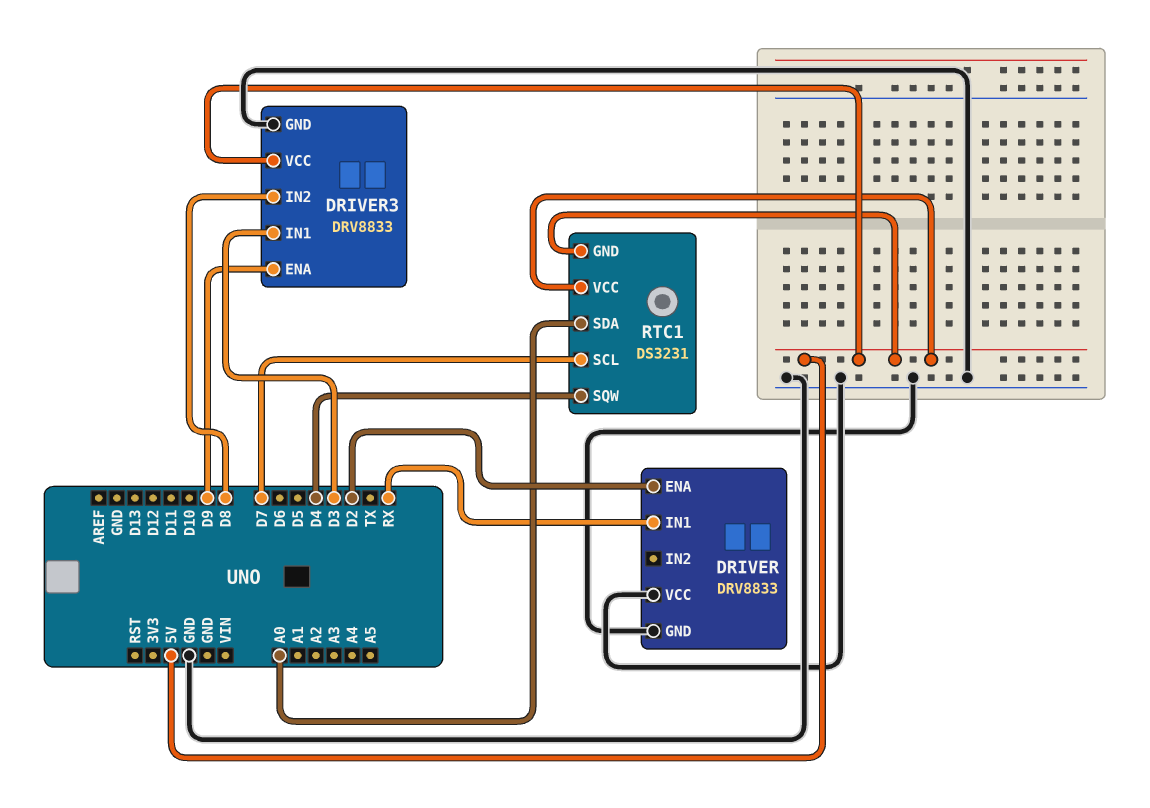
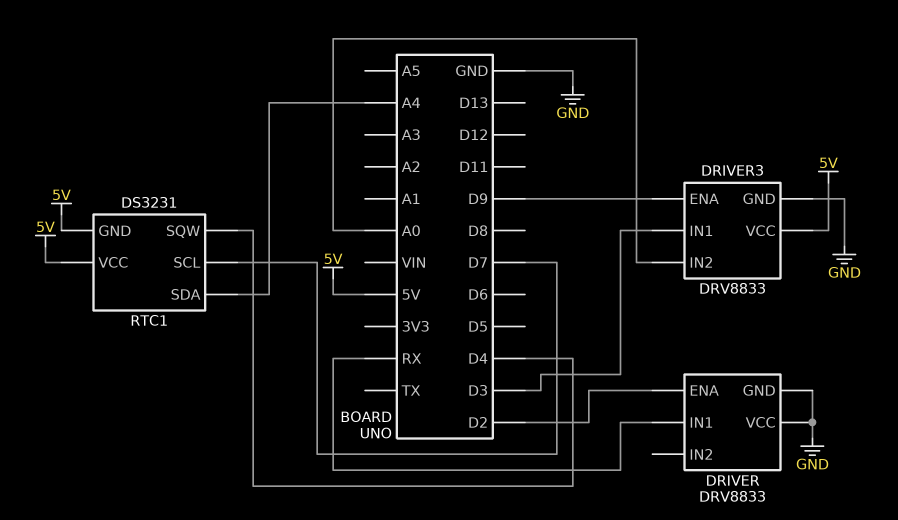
DRIVER3 pin IN2: D8 -> A0
RTC1 pin SDA: A0 -> A4

